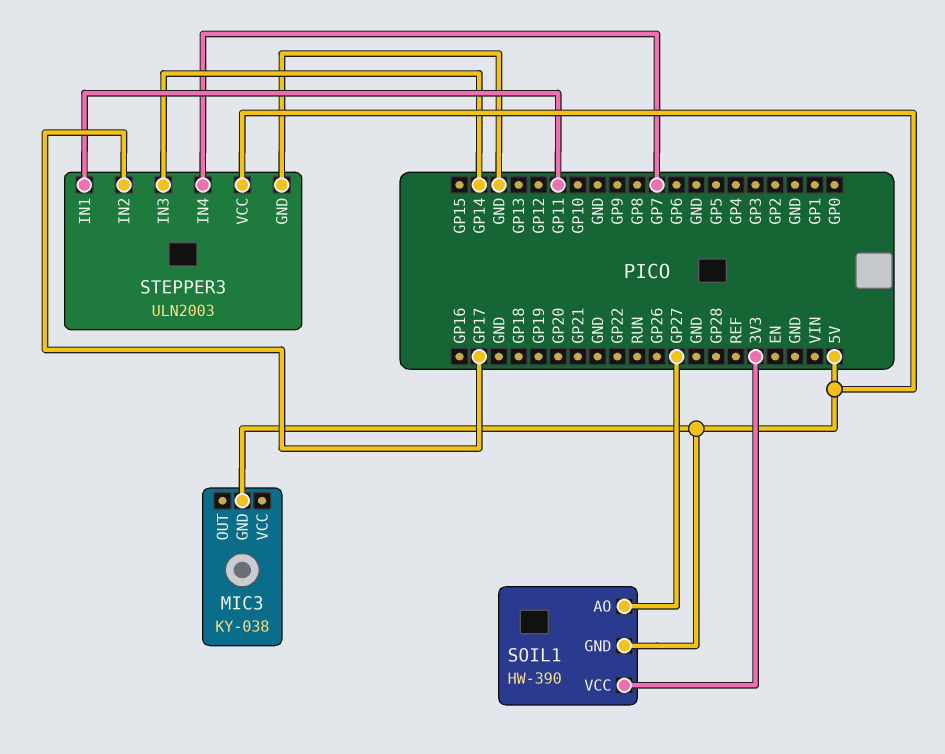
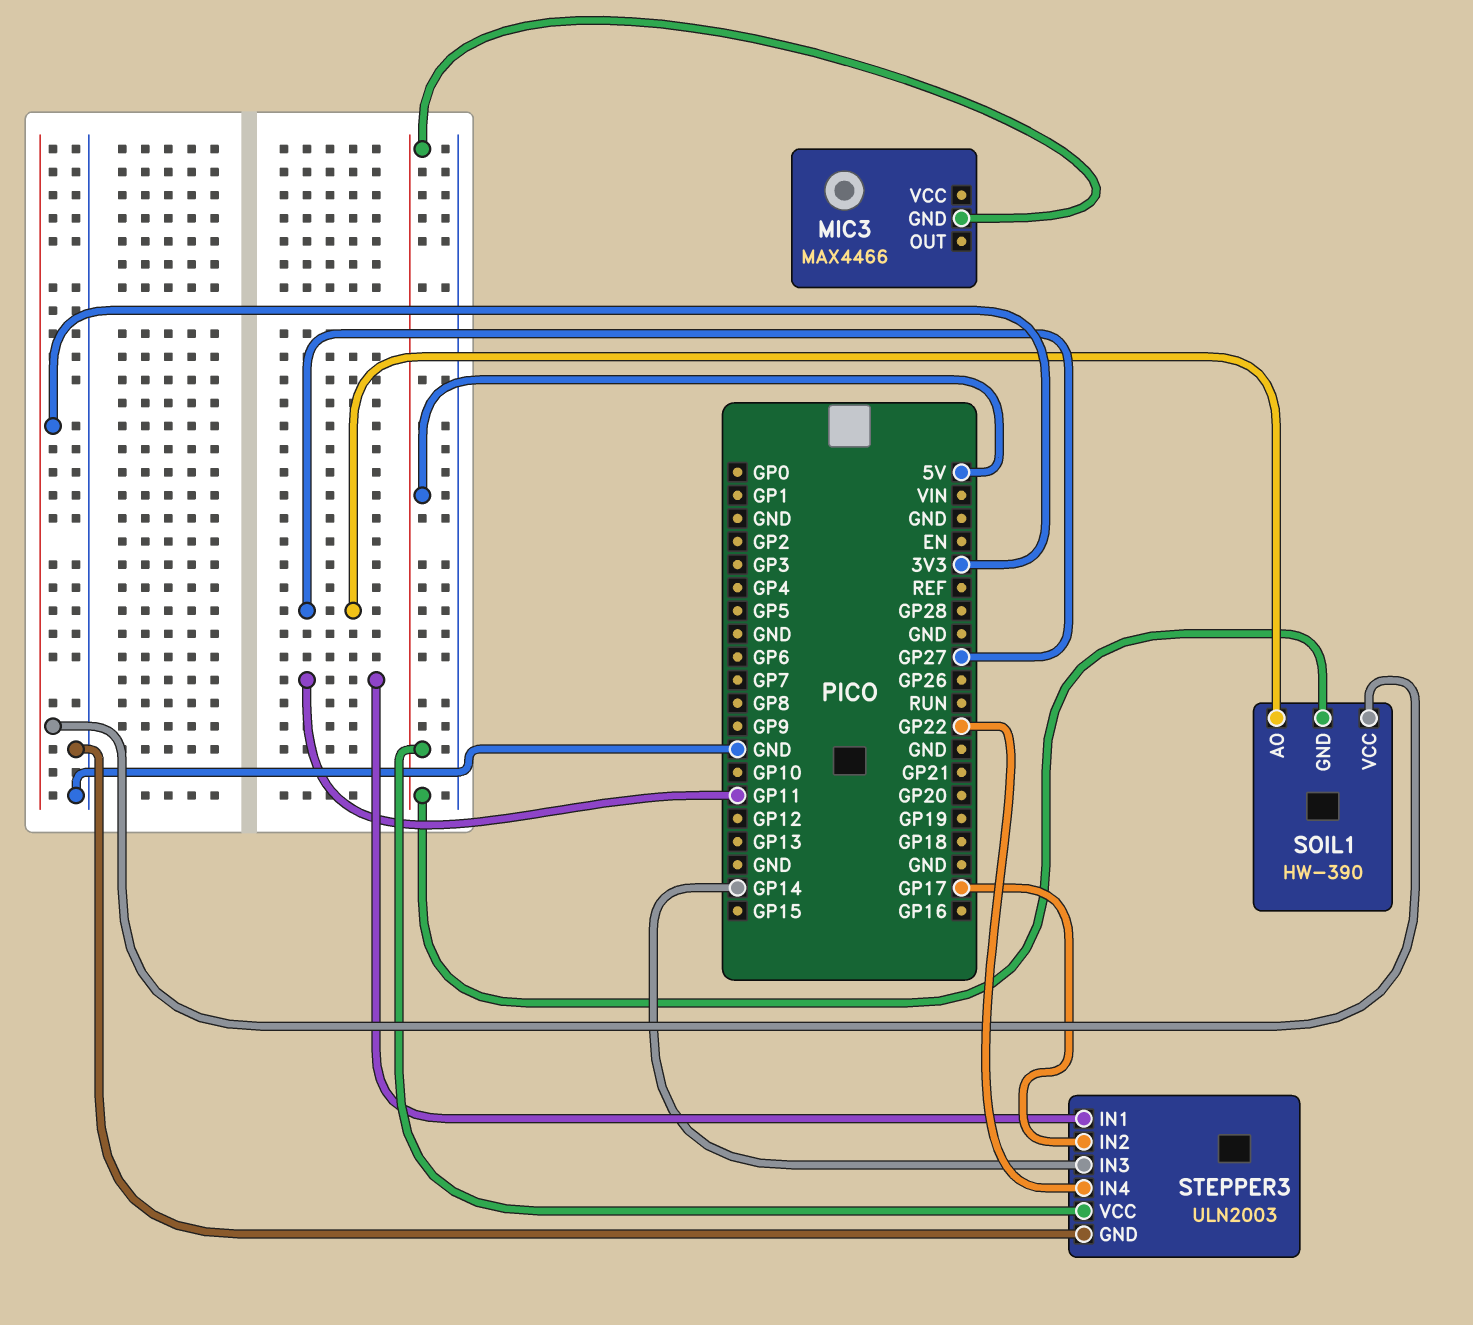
MIC3: KY-038 -> MAX4466
STEPPER3 pin IN4: GP7 -> GP22

